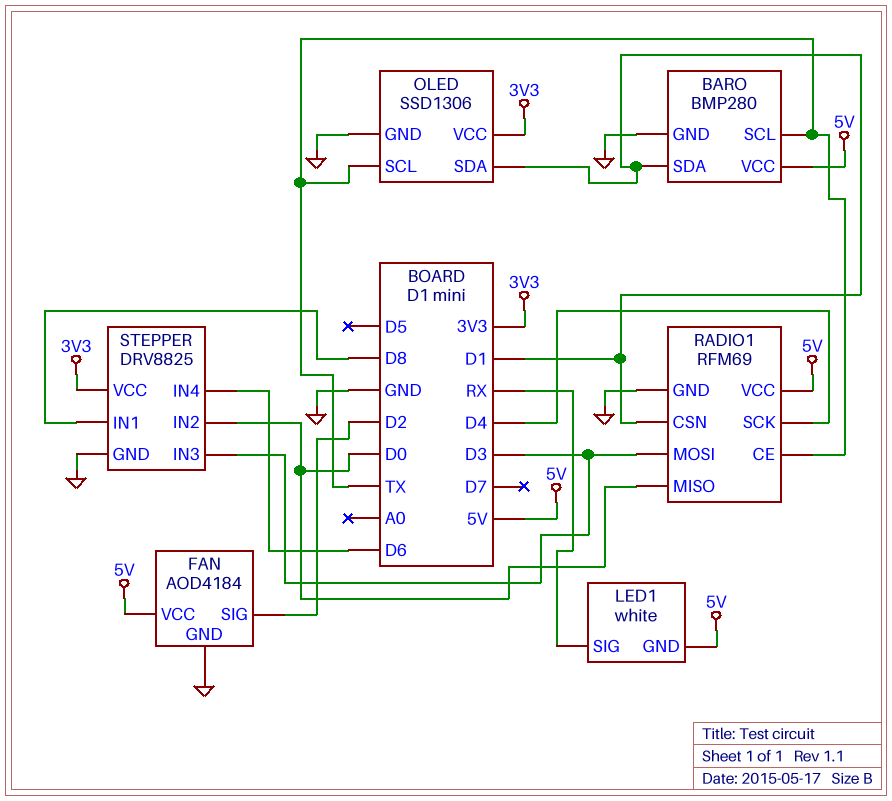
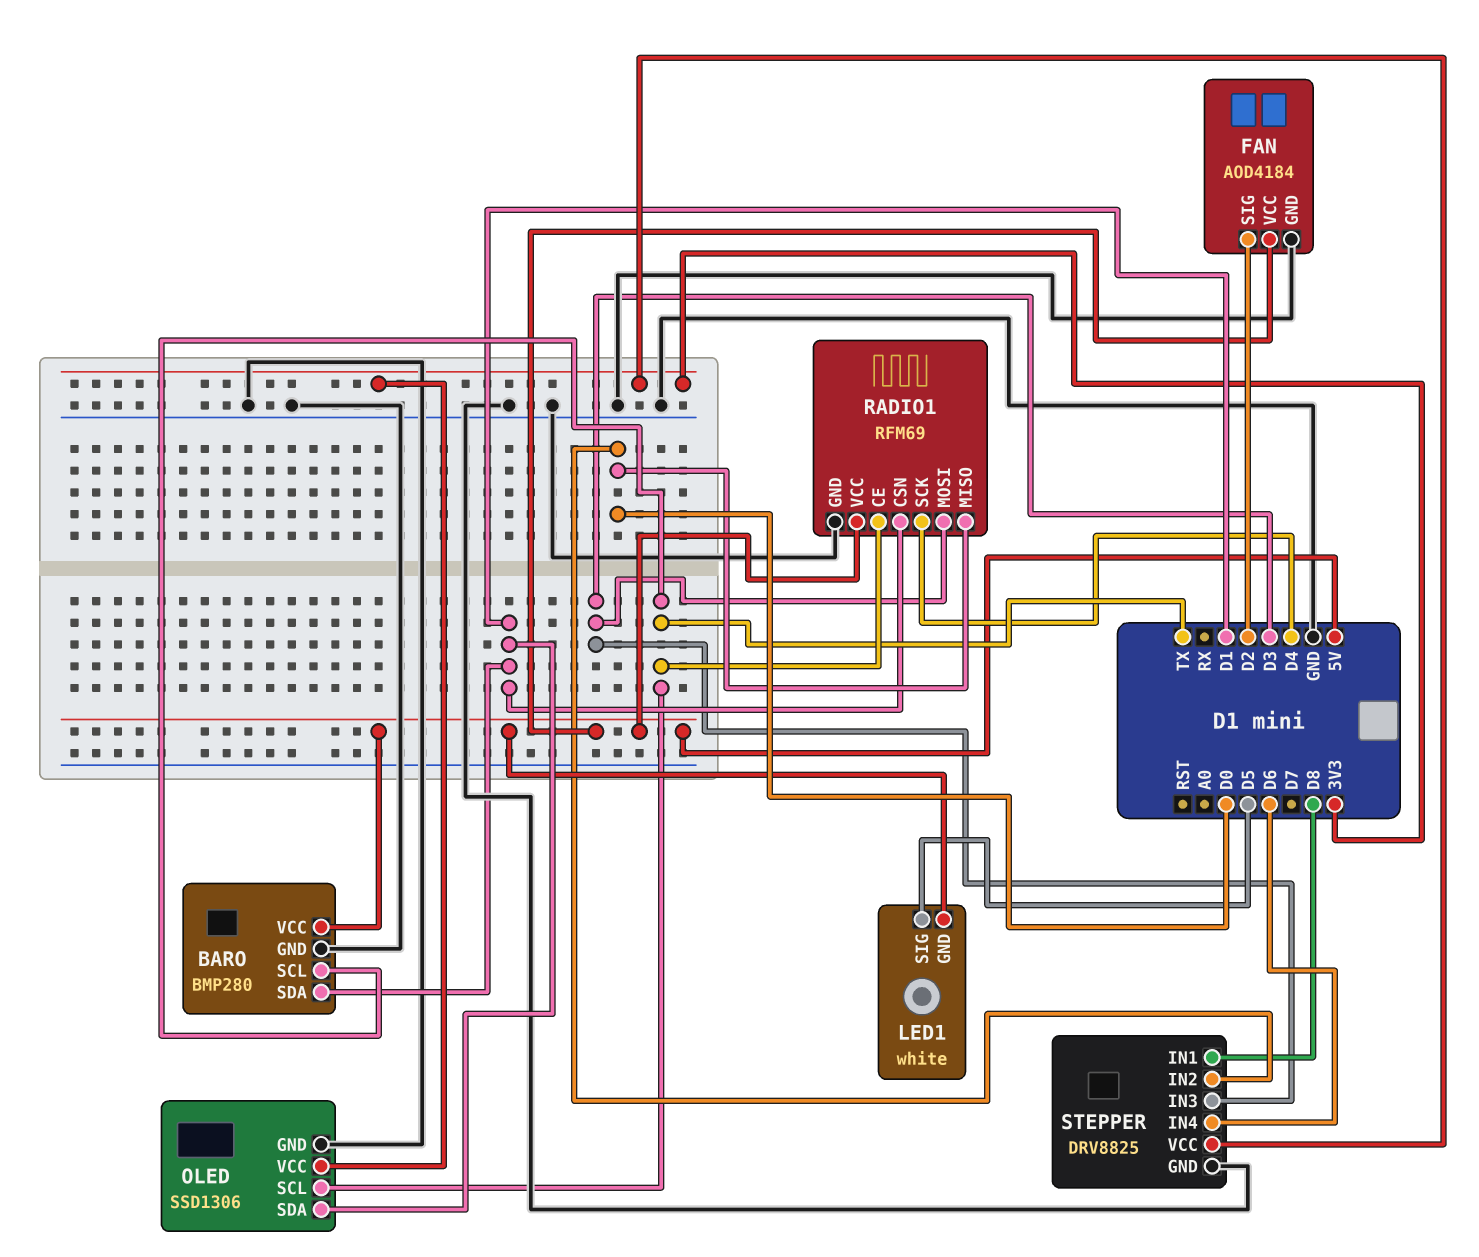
LED1 pin SIG: RX -> D5

